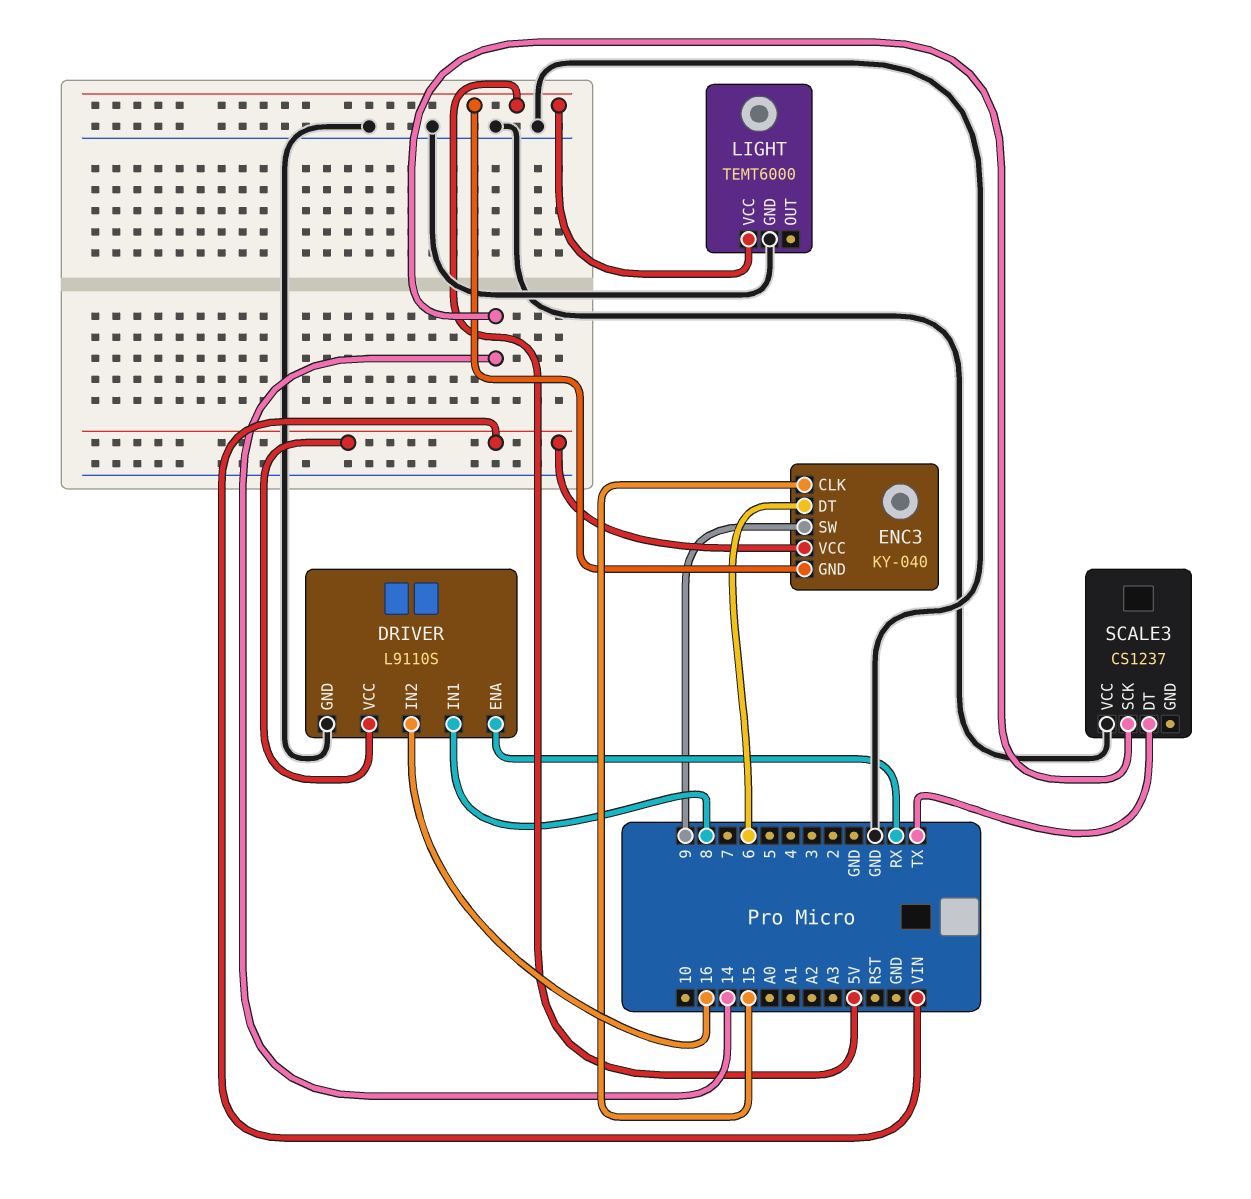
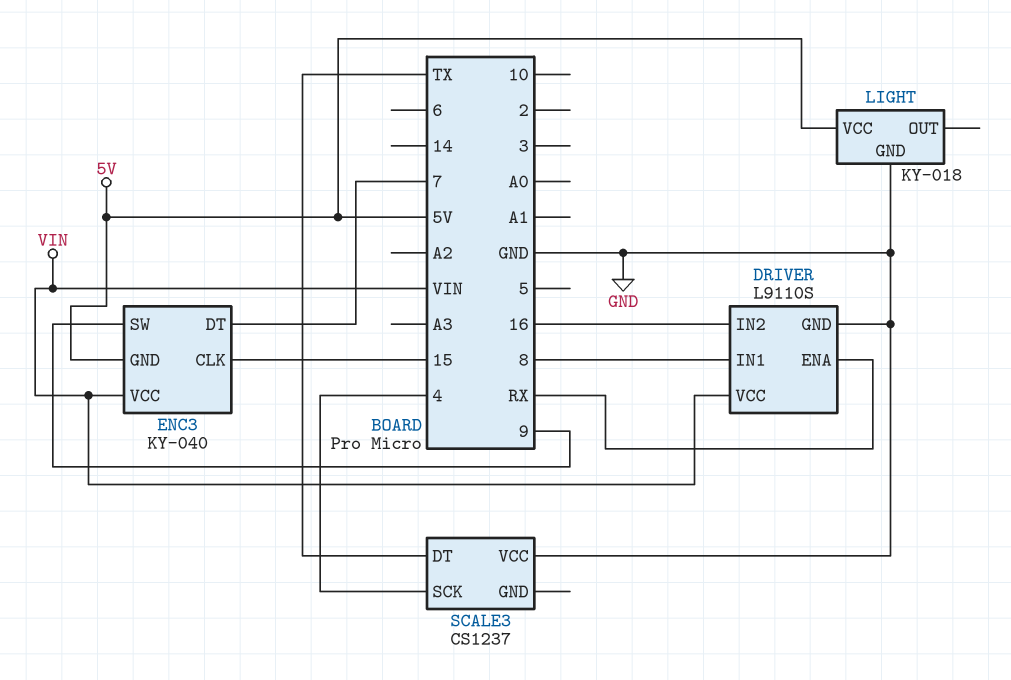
ENC3 pin DT: 6 -> 7
LIGHT: TEMT6000 -> KY-018
SCALE3 pin SCK: 14 -> 4

